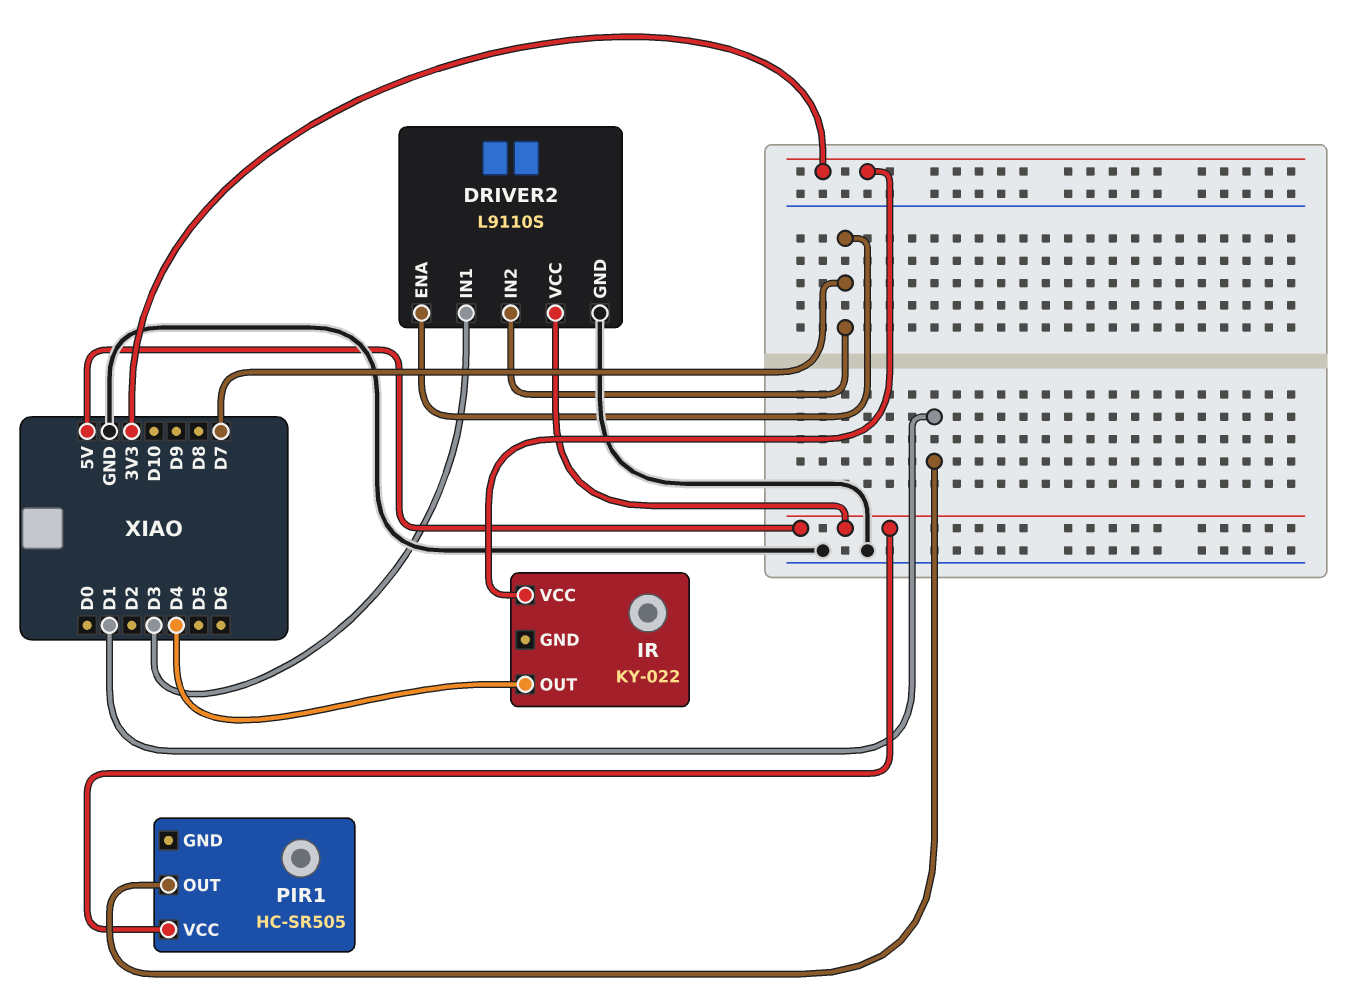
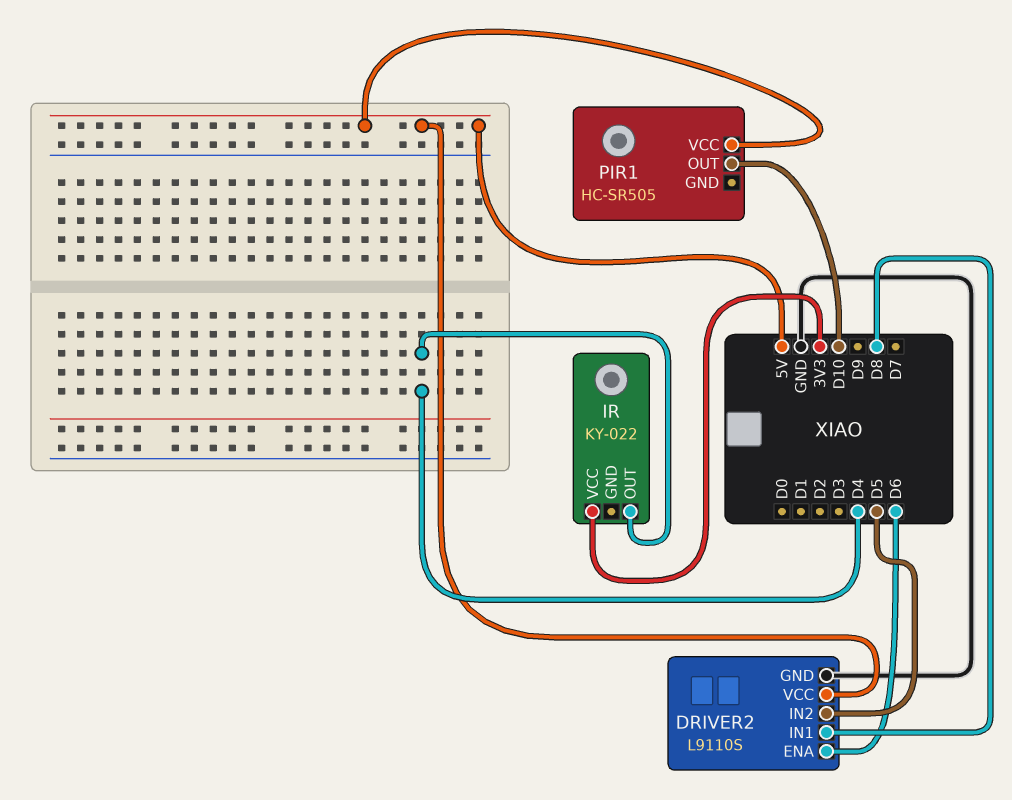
DRIVER2 pin ENA: D7 -> D6
DRIVER2 pin IN1: D3 -> D8
DRIVER2 pin IN2: D7 -> D5
PIR1 pin OUT: D1 -> D10

